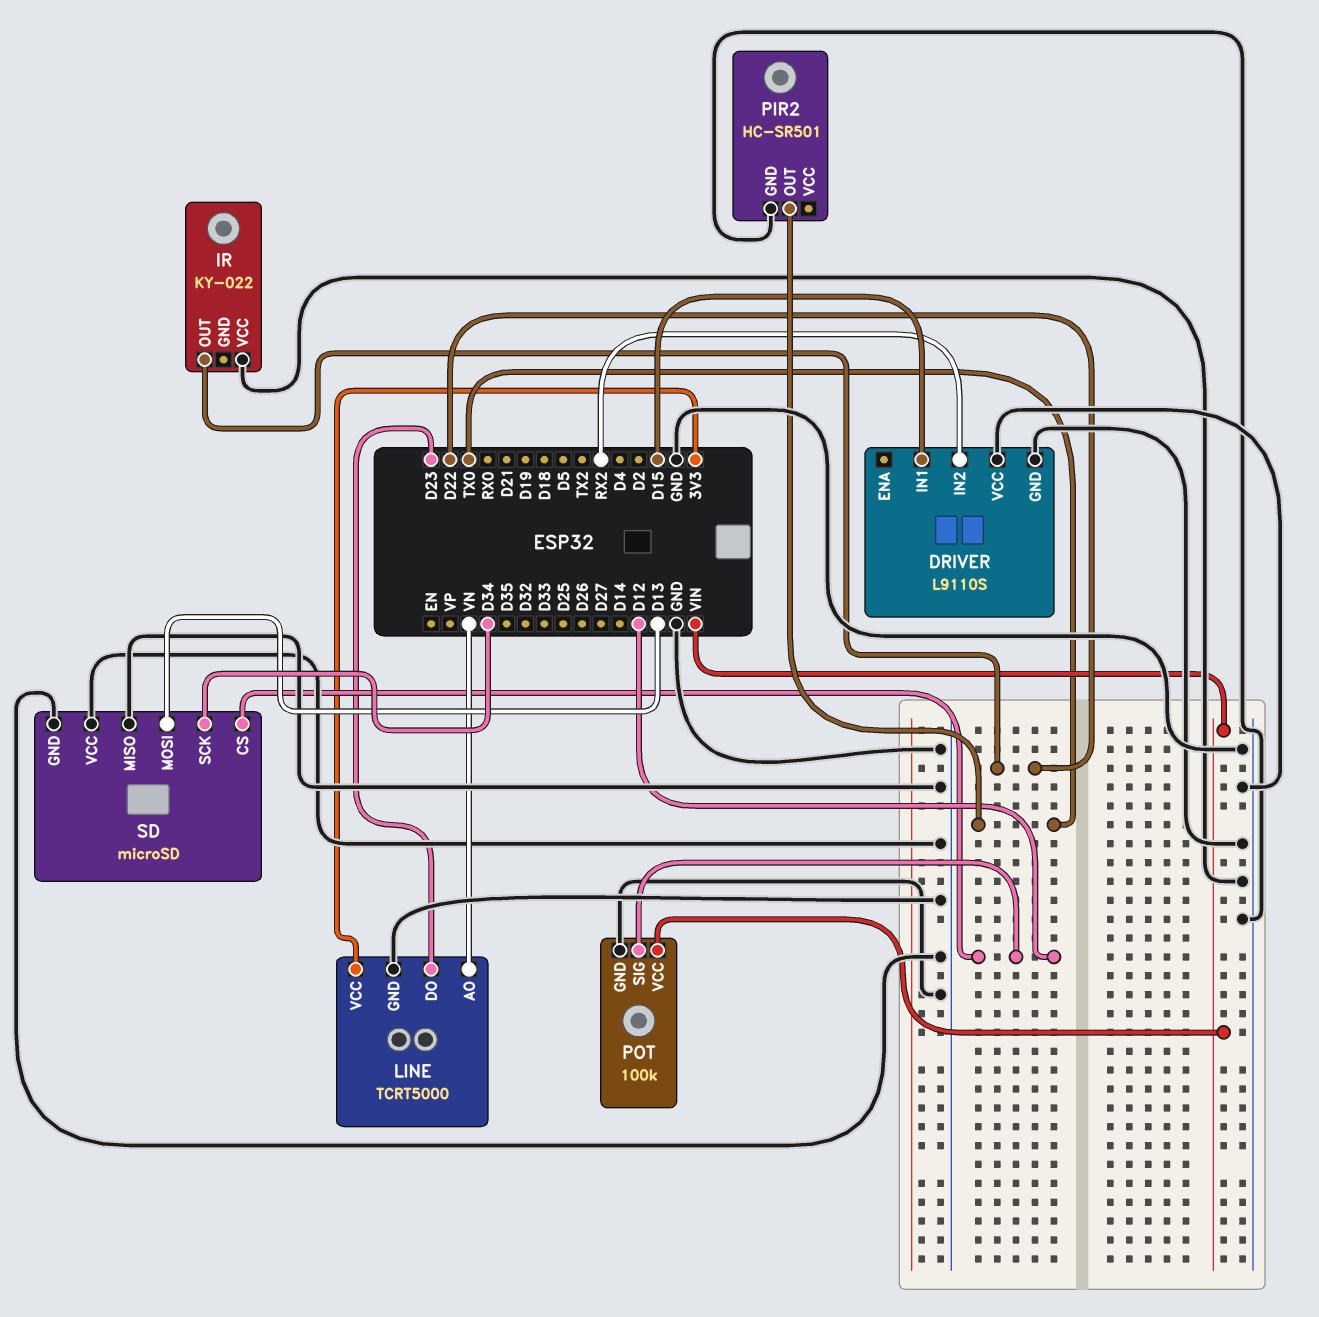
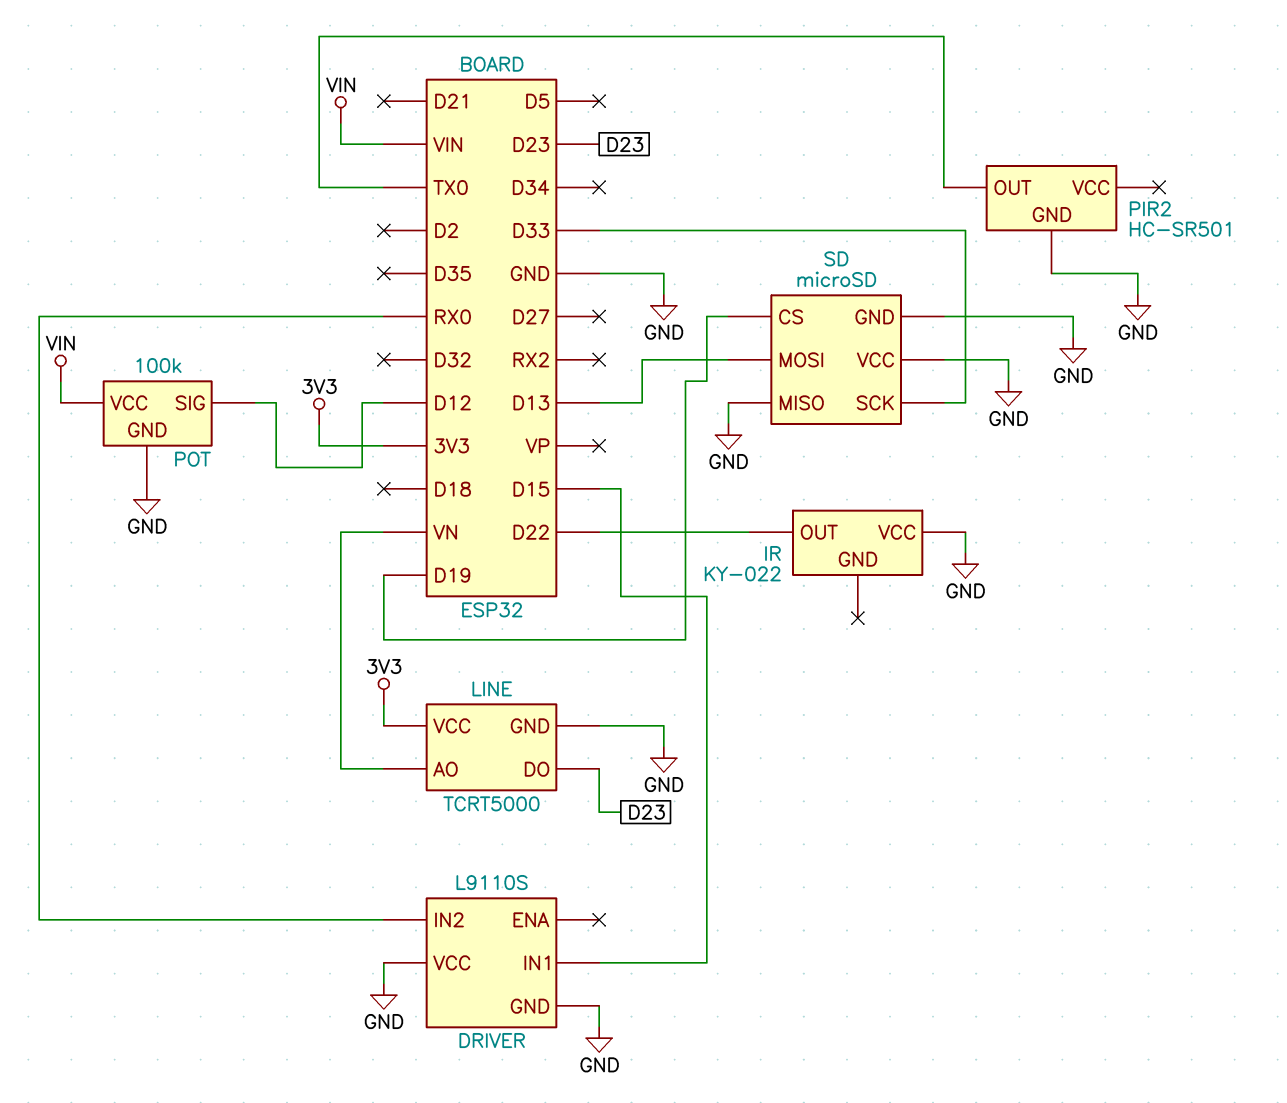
DRIVER pin IN2: RX2 -> RX0
SD pin CS: D12 -> D19
SD pin SCK: D34 -> D33

